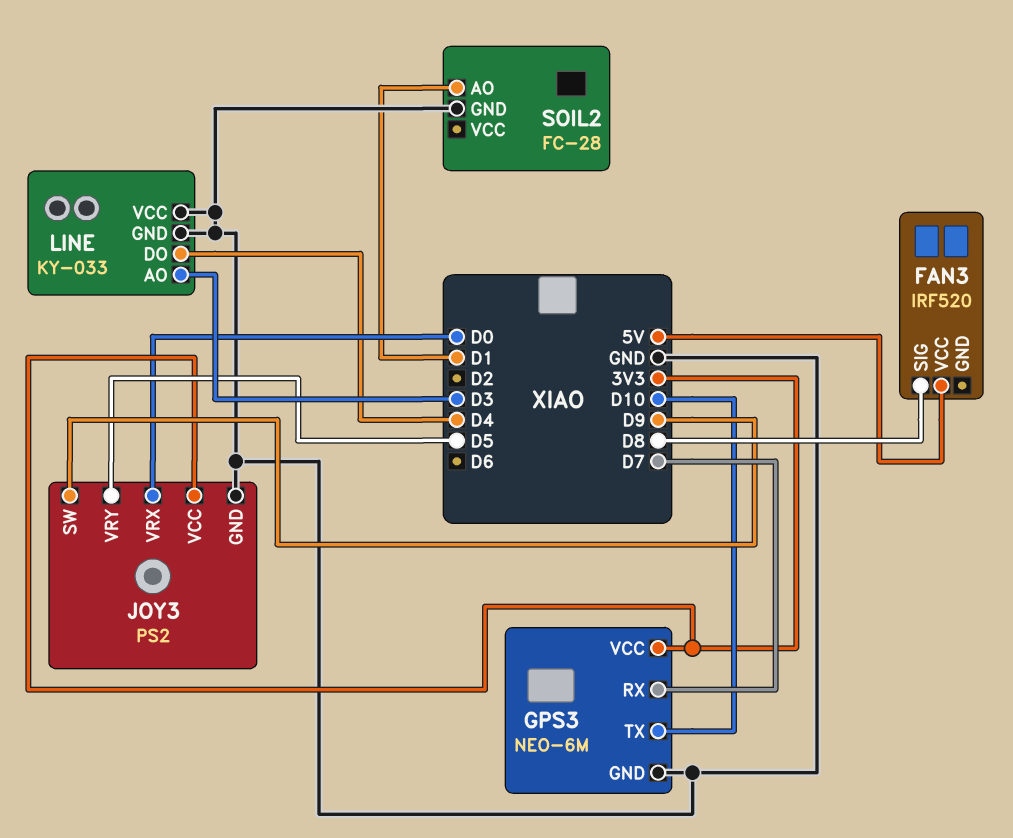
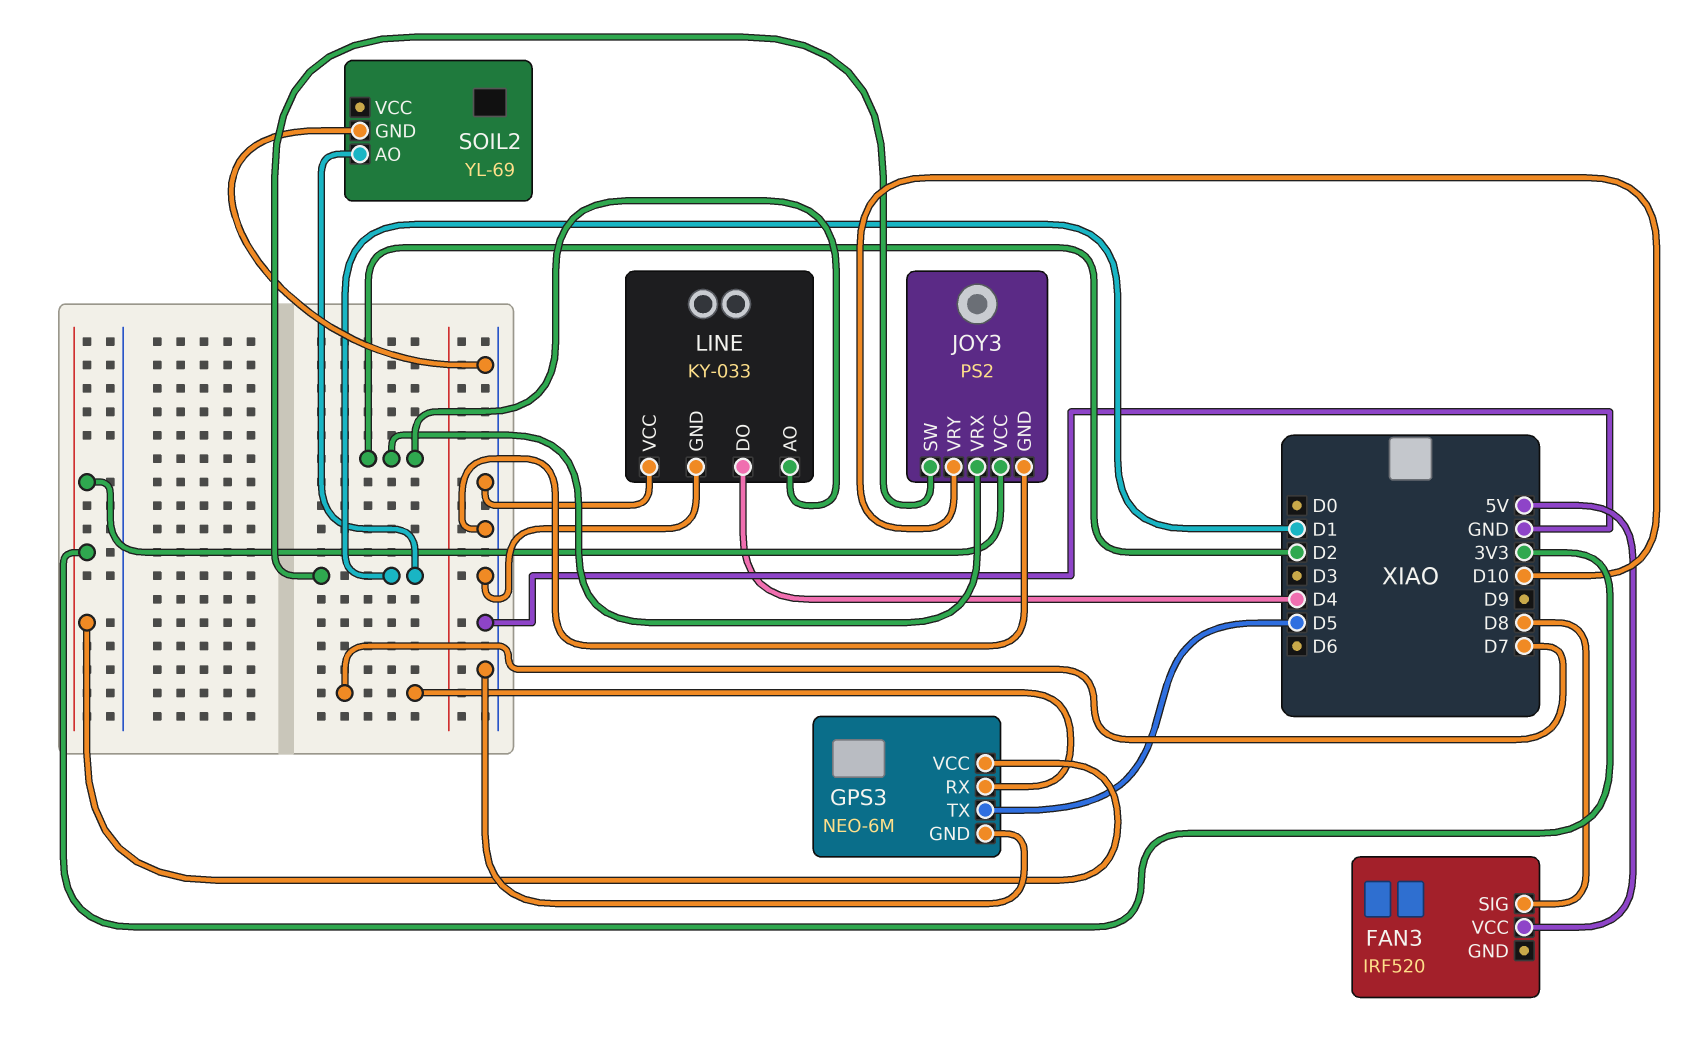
GPS3 pin TX: D10 -> D5
JOY3 pin SW: D9 -> D1
JOY3 pin VRX: D0 -> D2
JOY3 pin VRY: D5 -> D10
LINE pin AO: D3 -> D2
SOIL2: FC-28 -> YL-69

